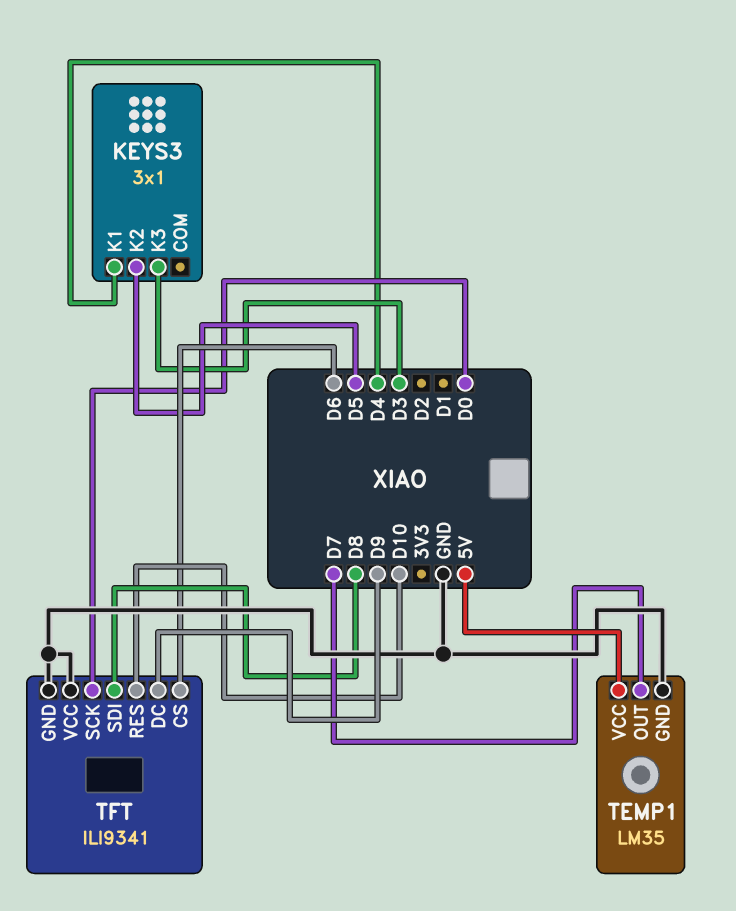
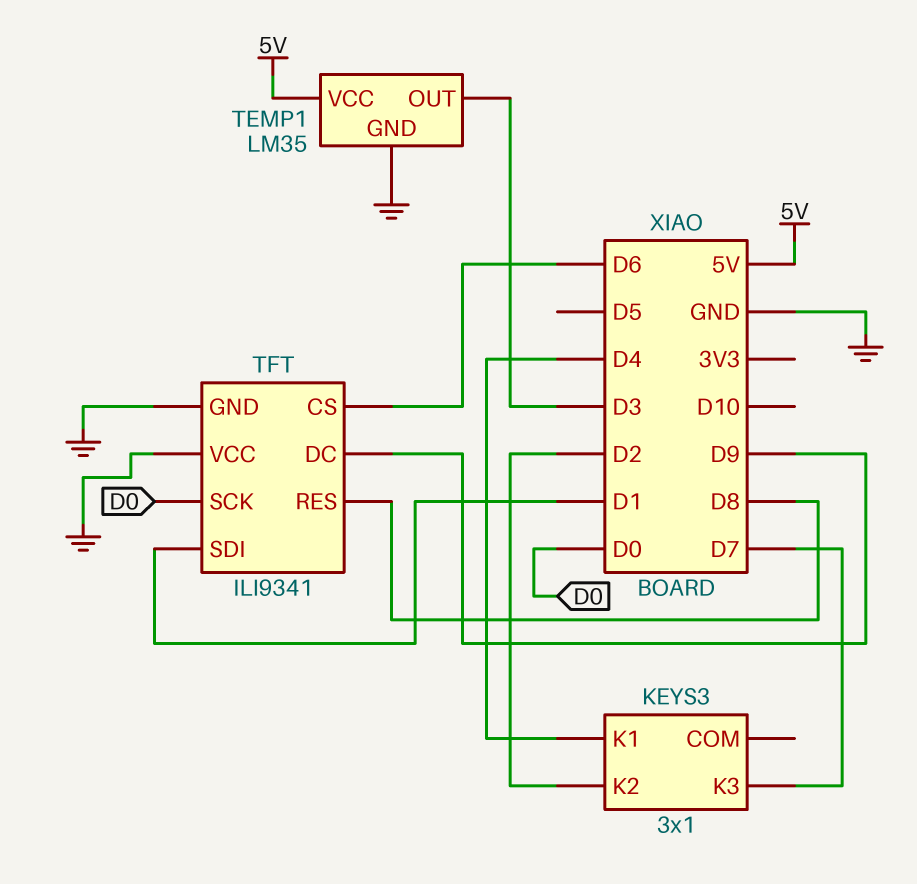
KEYS3 pin K2: D5 -> D2
KEYS3 pin K3: D3 -> D7
TEMP1 pin OUT: D7 -> D3
TFT pin RES: D10 -> D8
TFT pin SDI: D8 -> D1

